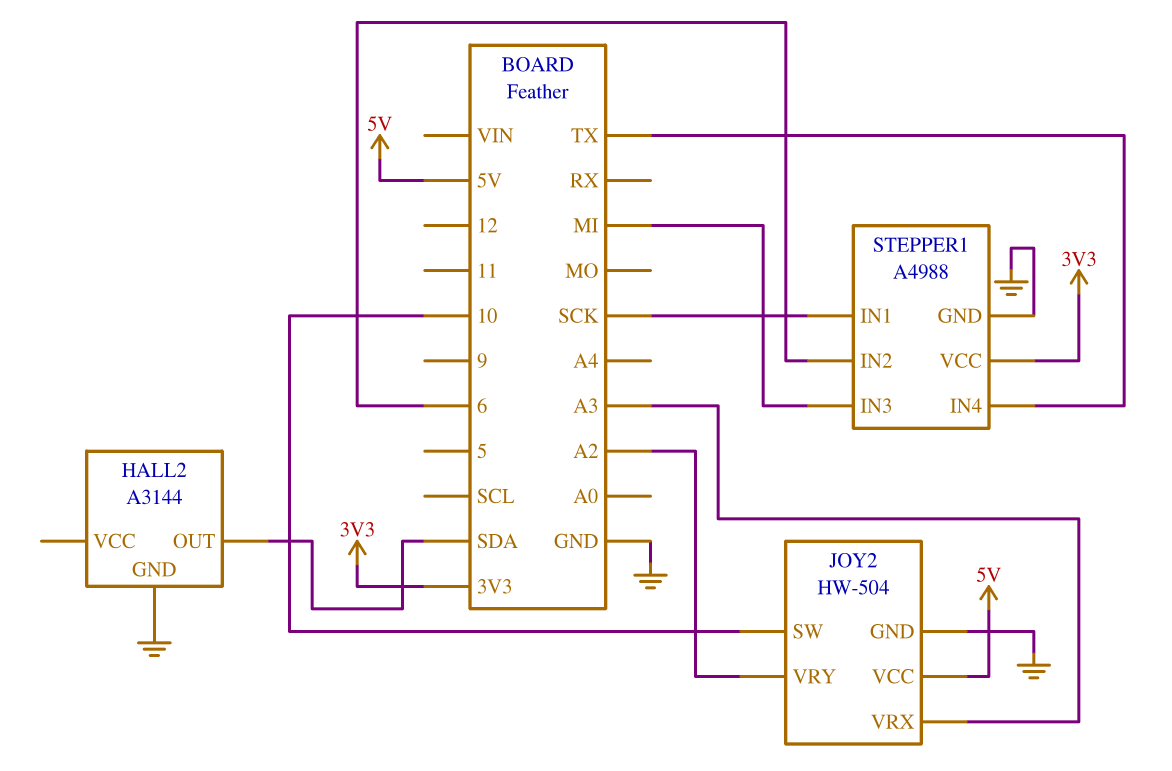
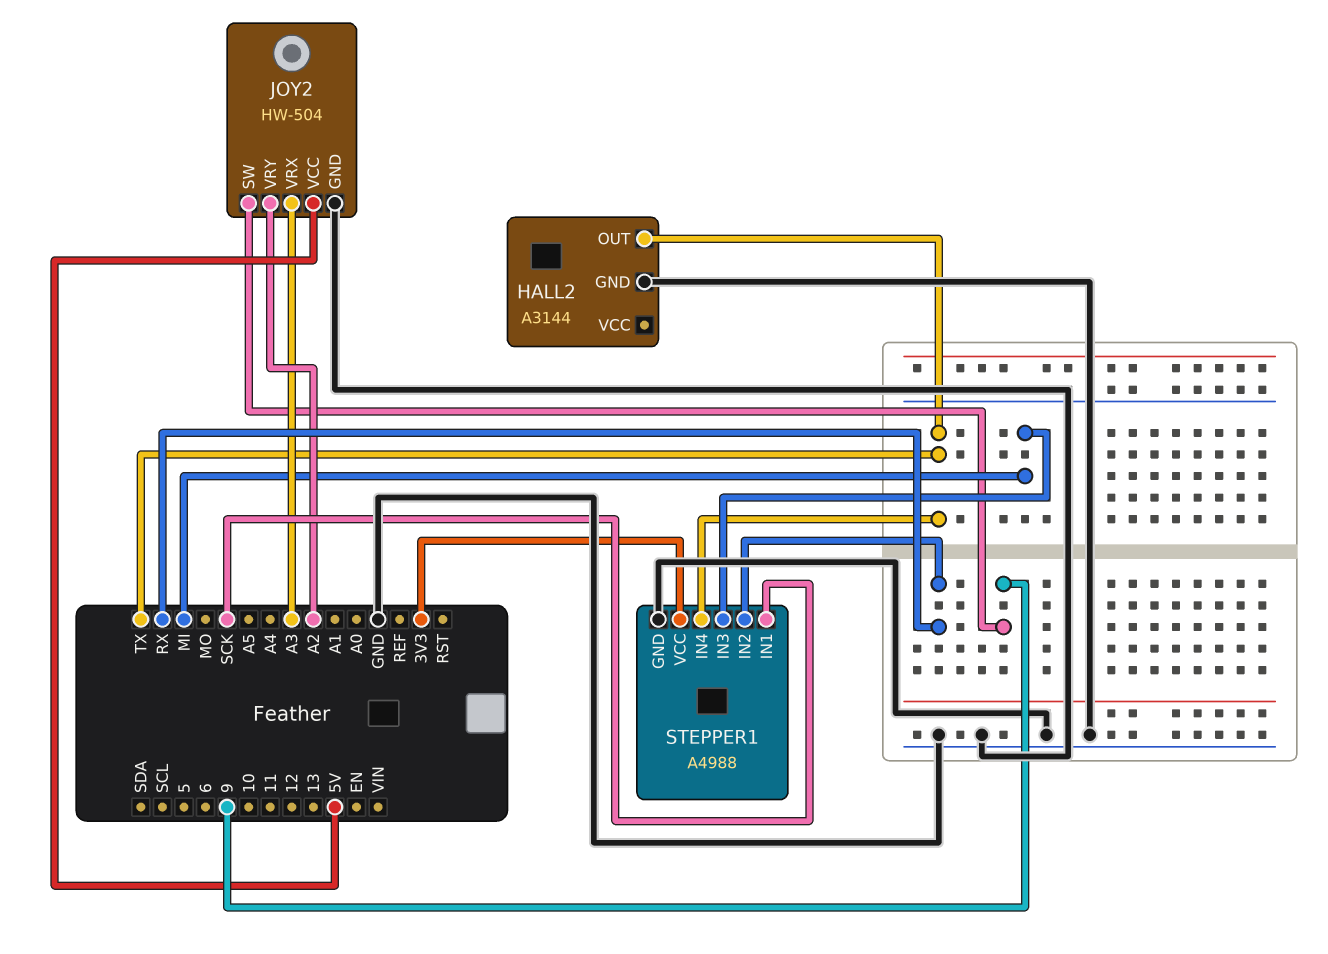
HALL2 pin OUT: SDA -> TX
JOY2 pin SW: 10 -> 9
STEPPER1 pin IN2: 6 -> RX

